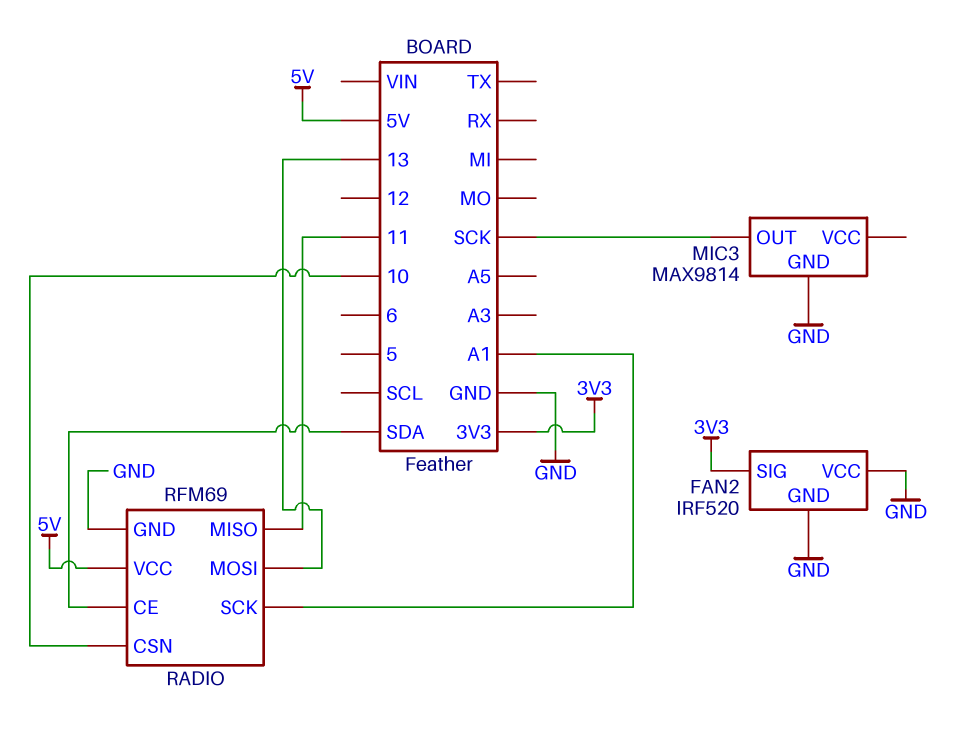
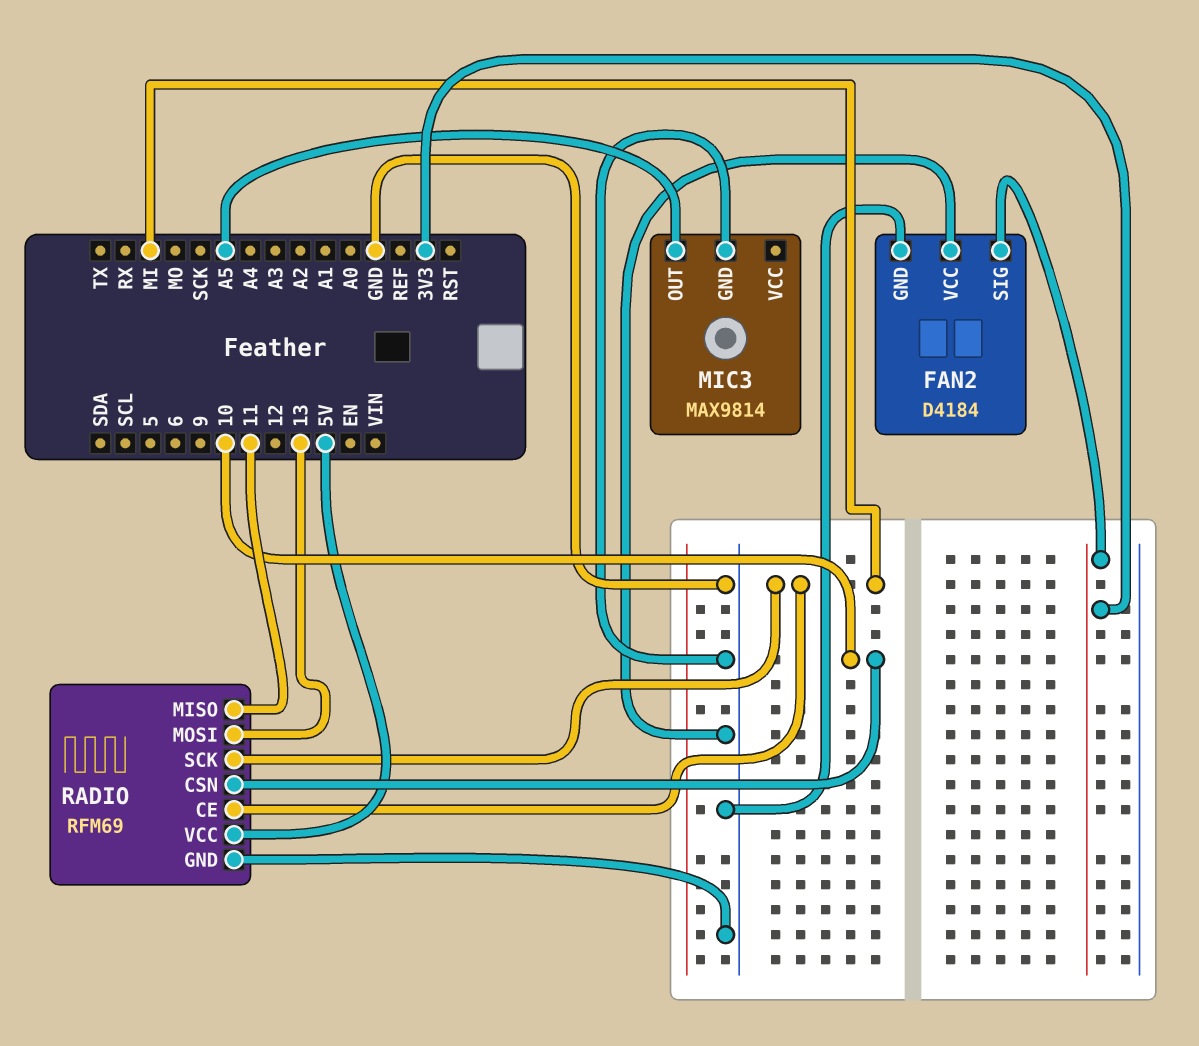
FAN2: IRF520 -> D4184
MIC3 pin OUT: SCK -> A5
RADIO pin CE: SDA -> MI
RADIO pin SCK: A1 -> MI

